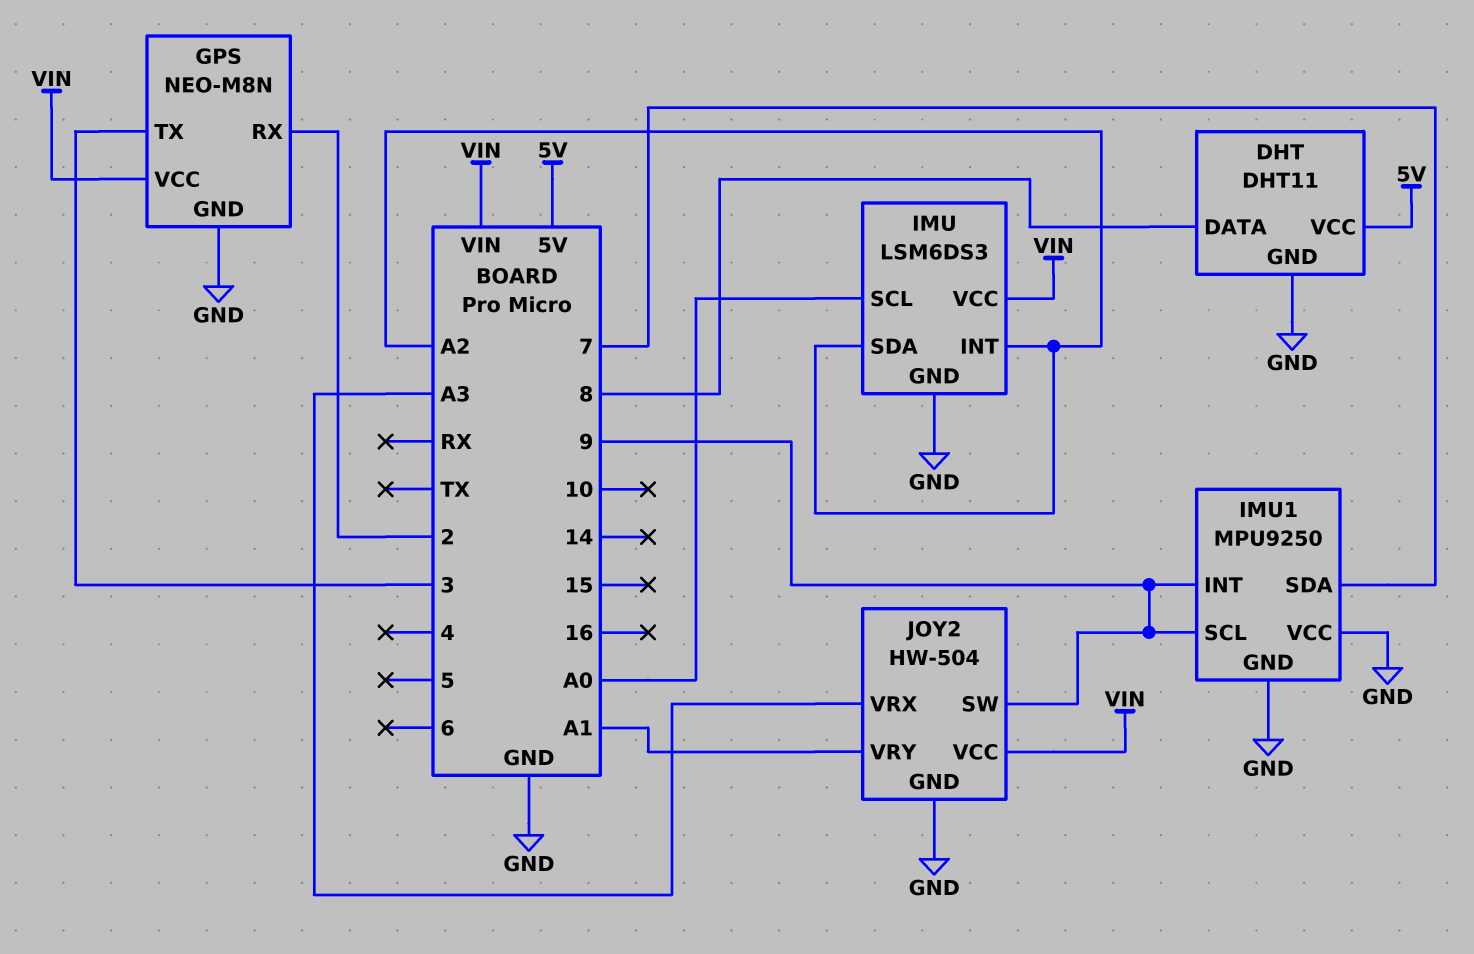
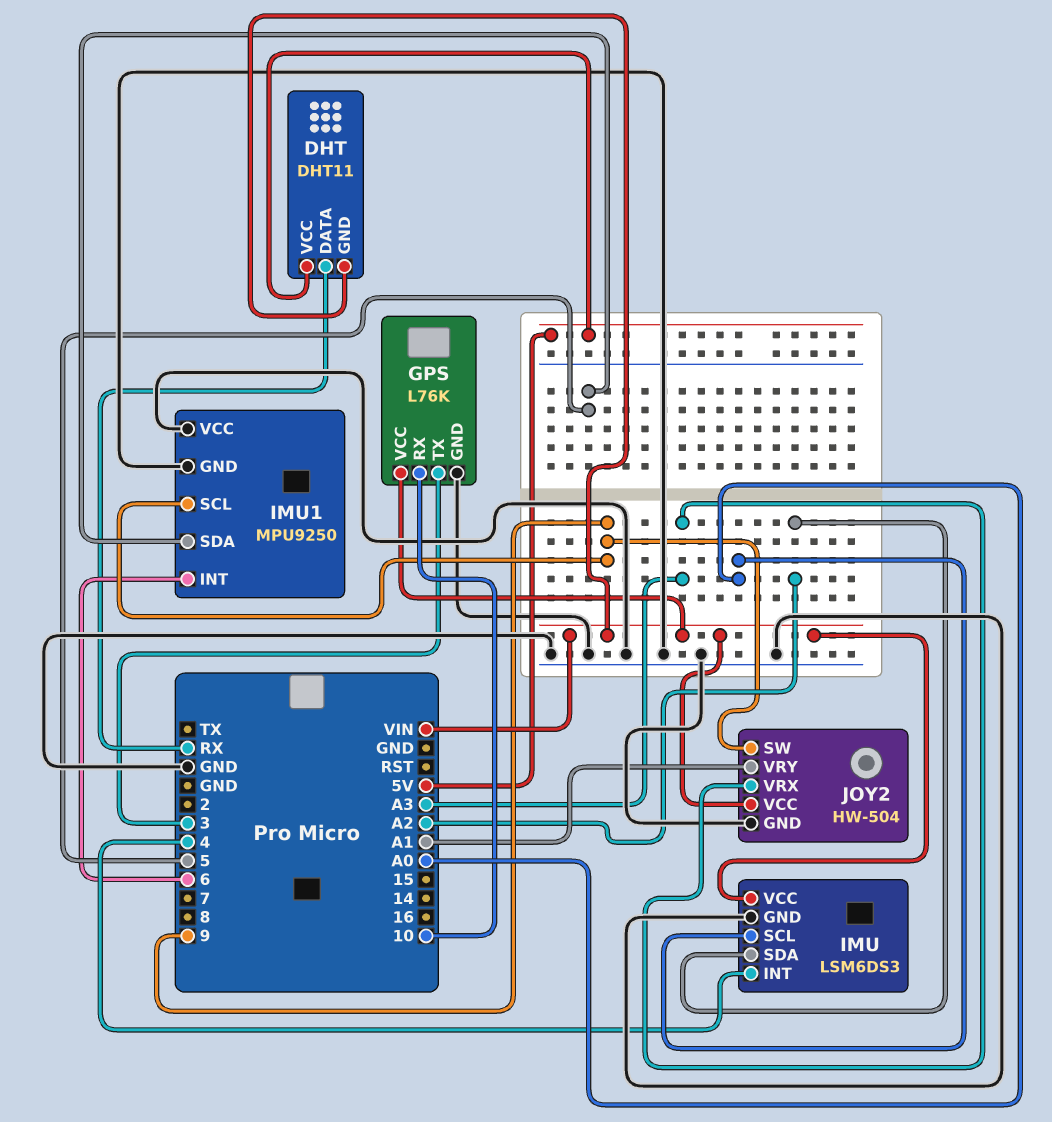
DHT pin DATA: 8 -> RX
DHT pin GND: GND -> VIN
GPS: NEO-M8N -> L76K
GPS pin RX: 2 -> 10
IMU pin INT: A2 -> 4
IMU1 pin INT: 9 -> 6
IMU1 pin SDA: 7 -> 5

